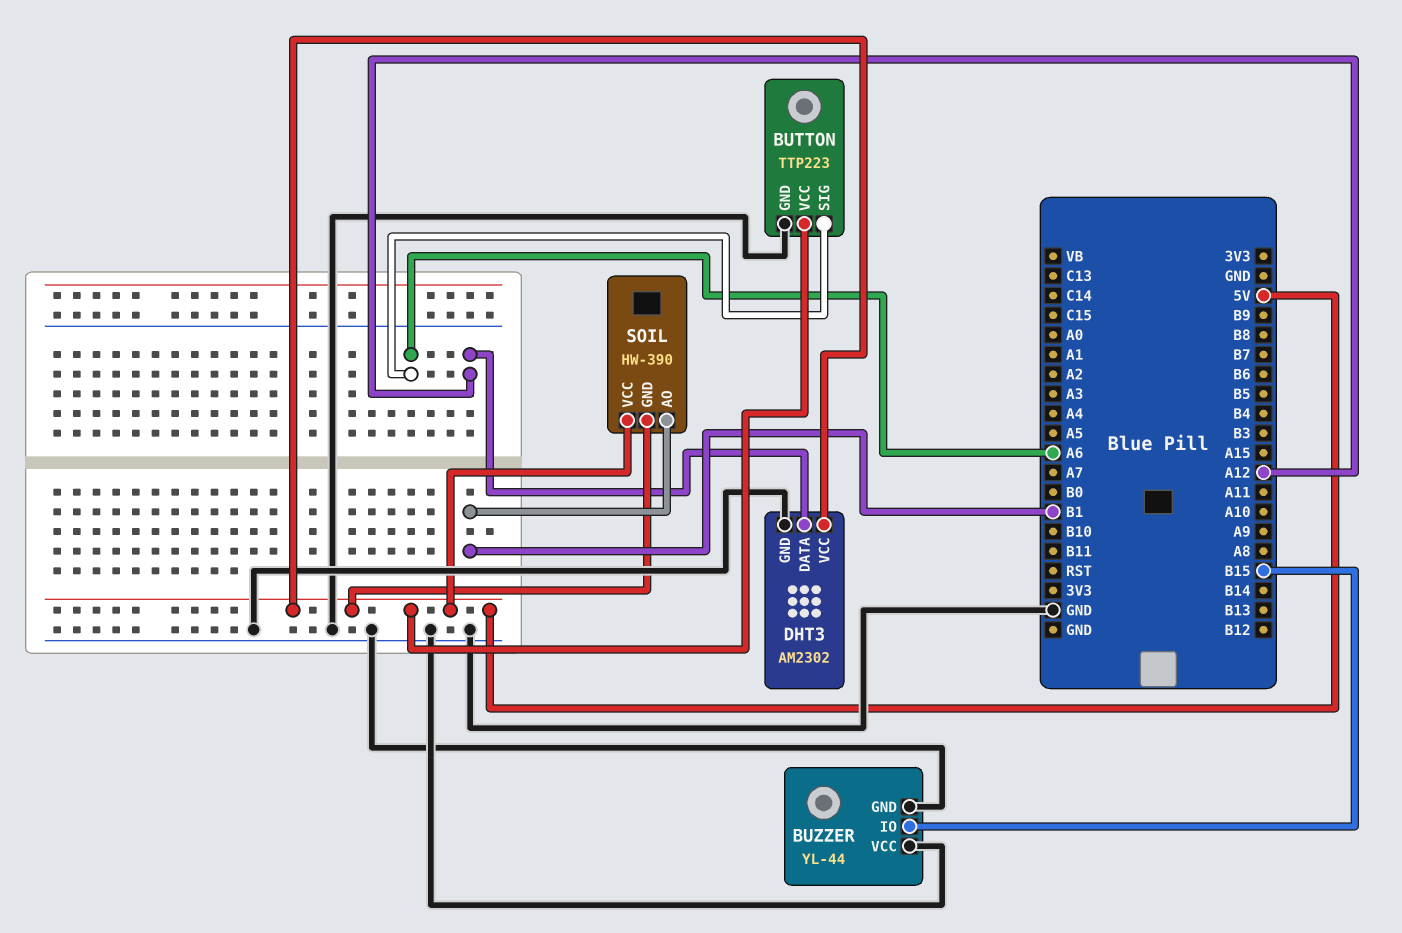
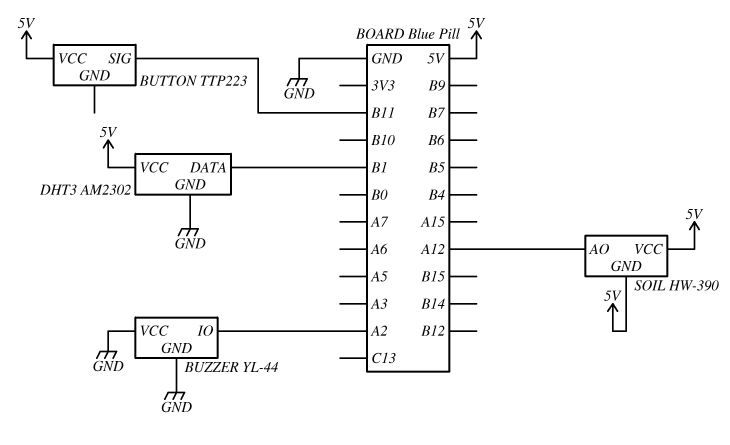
BUTTON pin GND: GND -> none
BUTTON pin SIG: A6 -> B11
BUZZER pin IO: B15 -> A2
DHT3 pin DATA: A12 -> B1
SOIL pin AO: B1 -> A12

